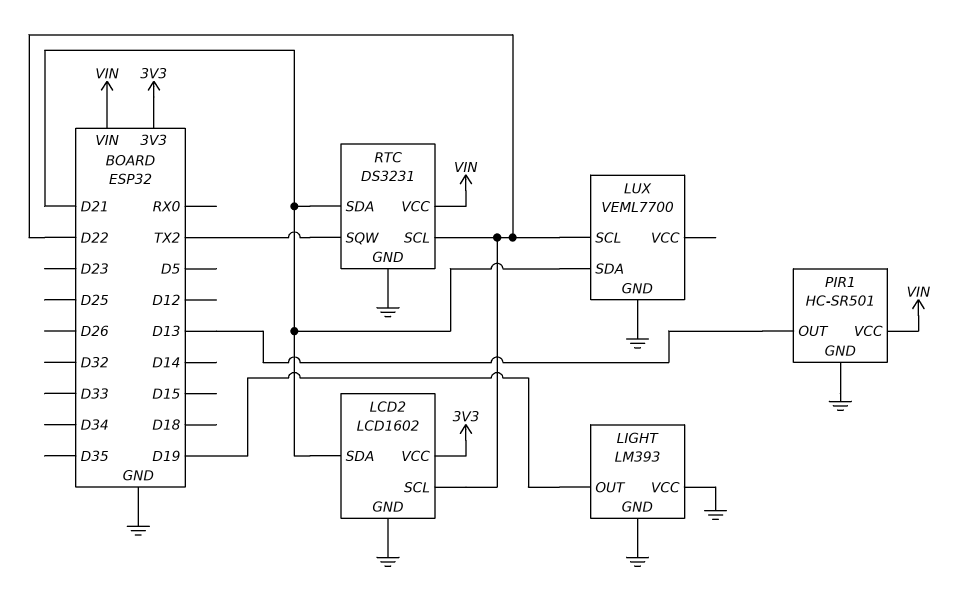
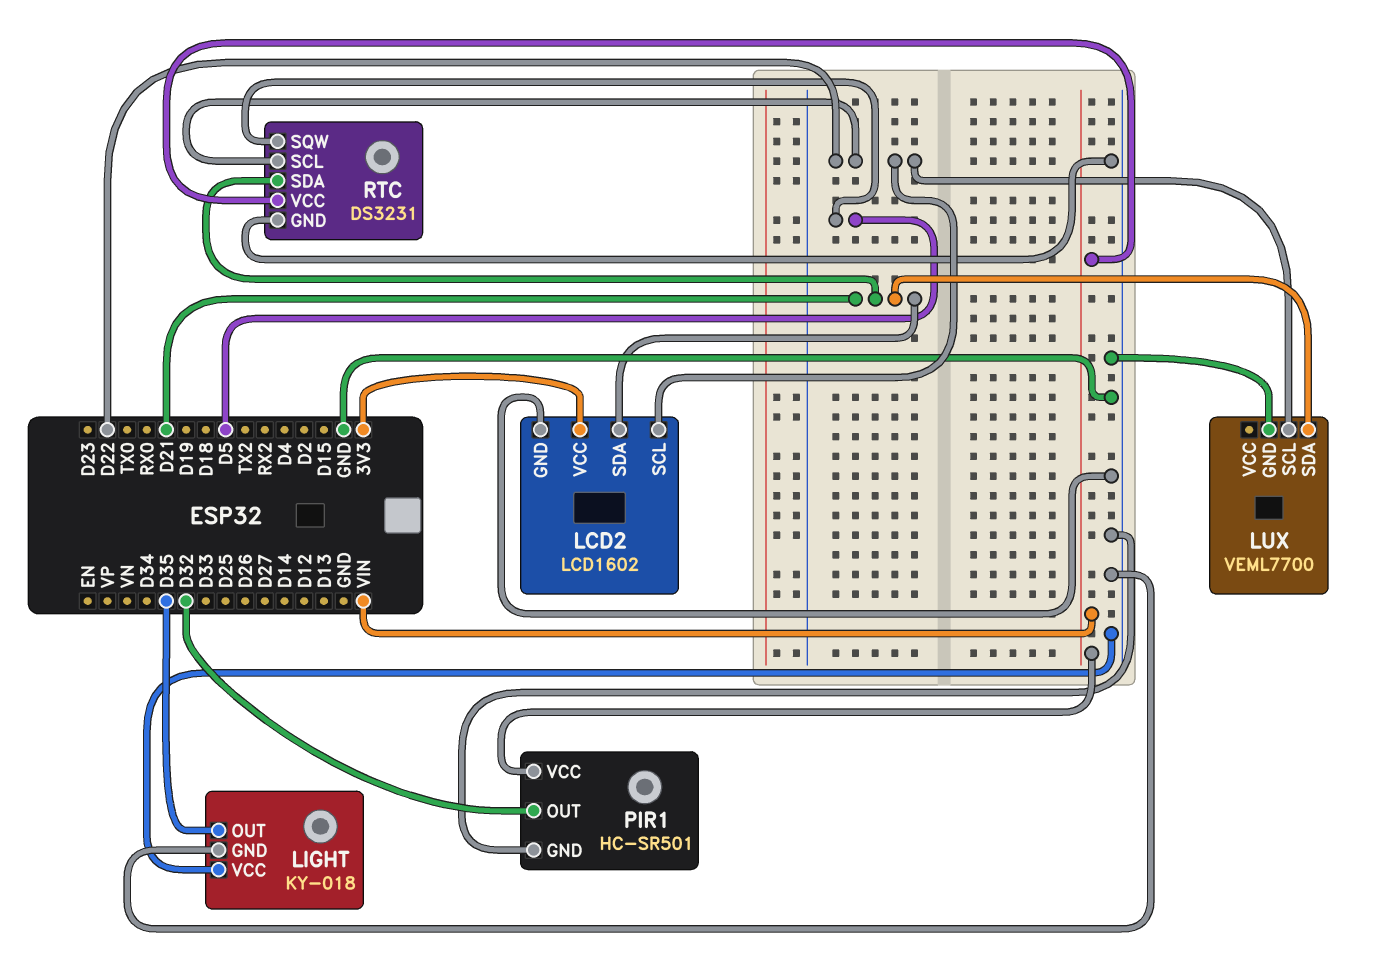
LIGHT: LM393 -> KY-018
LIGHT pin OUT: D19 -> D35
PIR1 pin OUT: D13 -> D32
RTC pin SQW: TX2 -> D5

